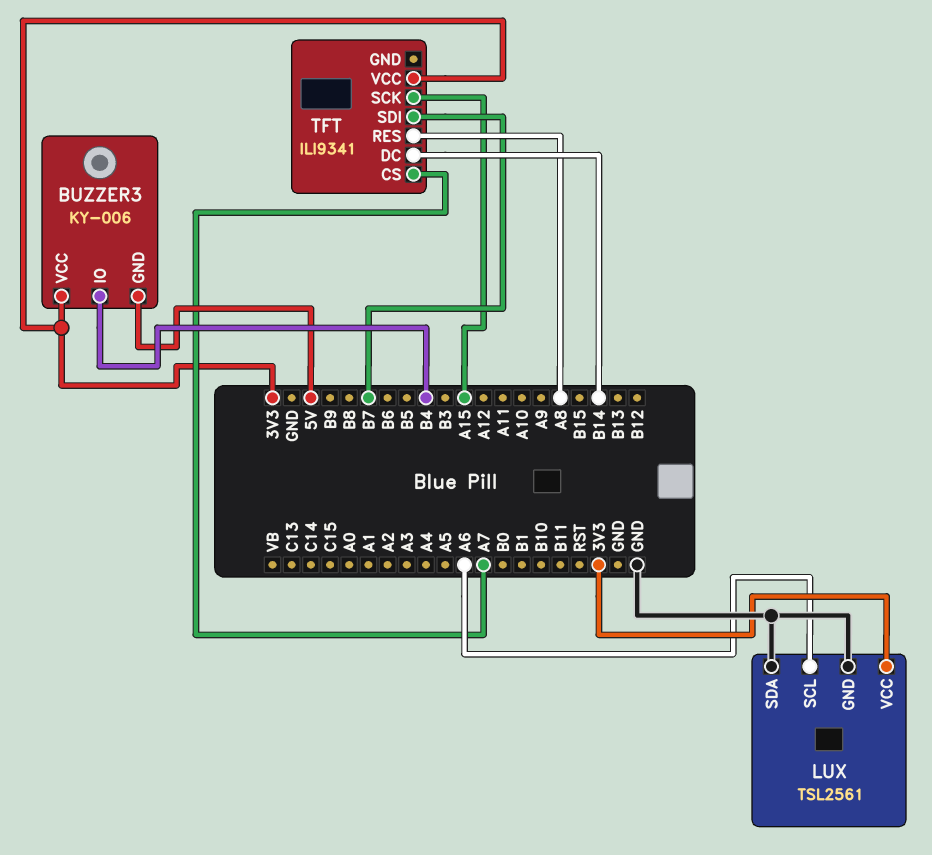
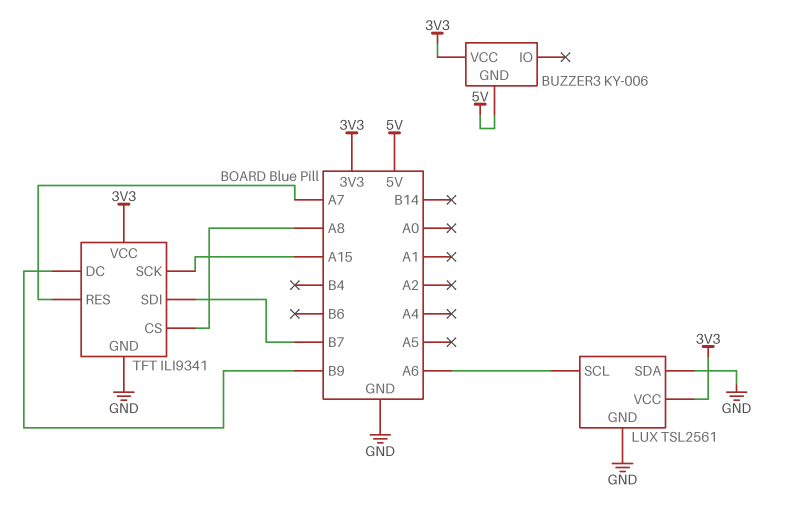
BUZZER3 pin IO: B4 -> none
TFT pin CS: A7 -> A8
TFT pin DC: B14 -> B9
TFT pin GND: none -> GND
TFT pin RES: A8 -> A7

